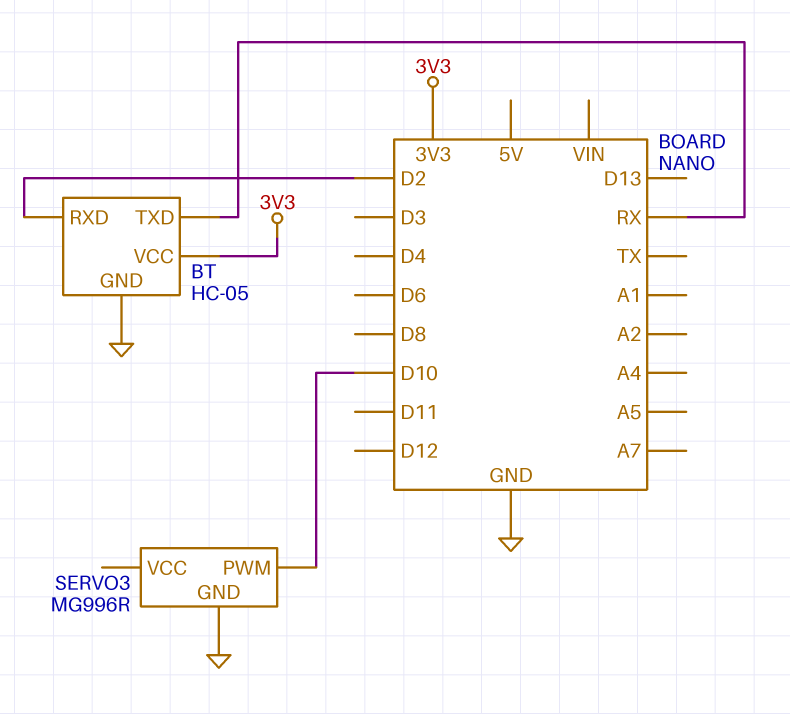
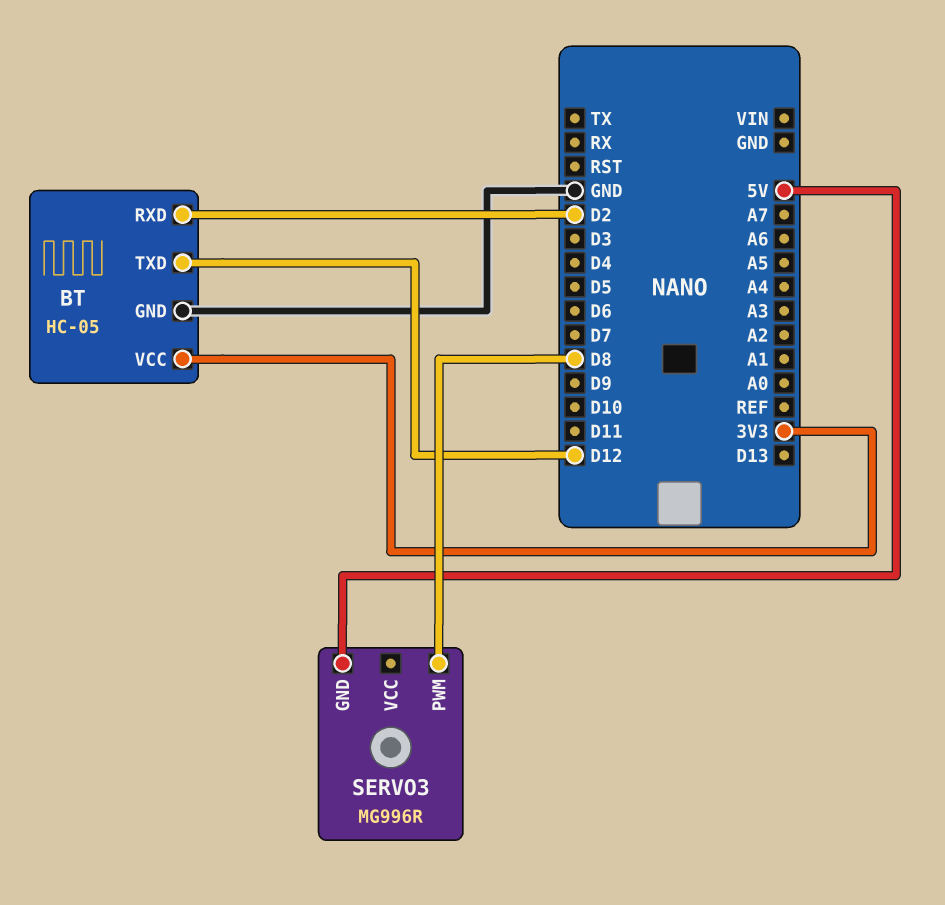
BT pin TXD: RX -> D12
SERVO3 pin GND: GND -> 5V
SERVO3 pin PWM: D10 -> D8

